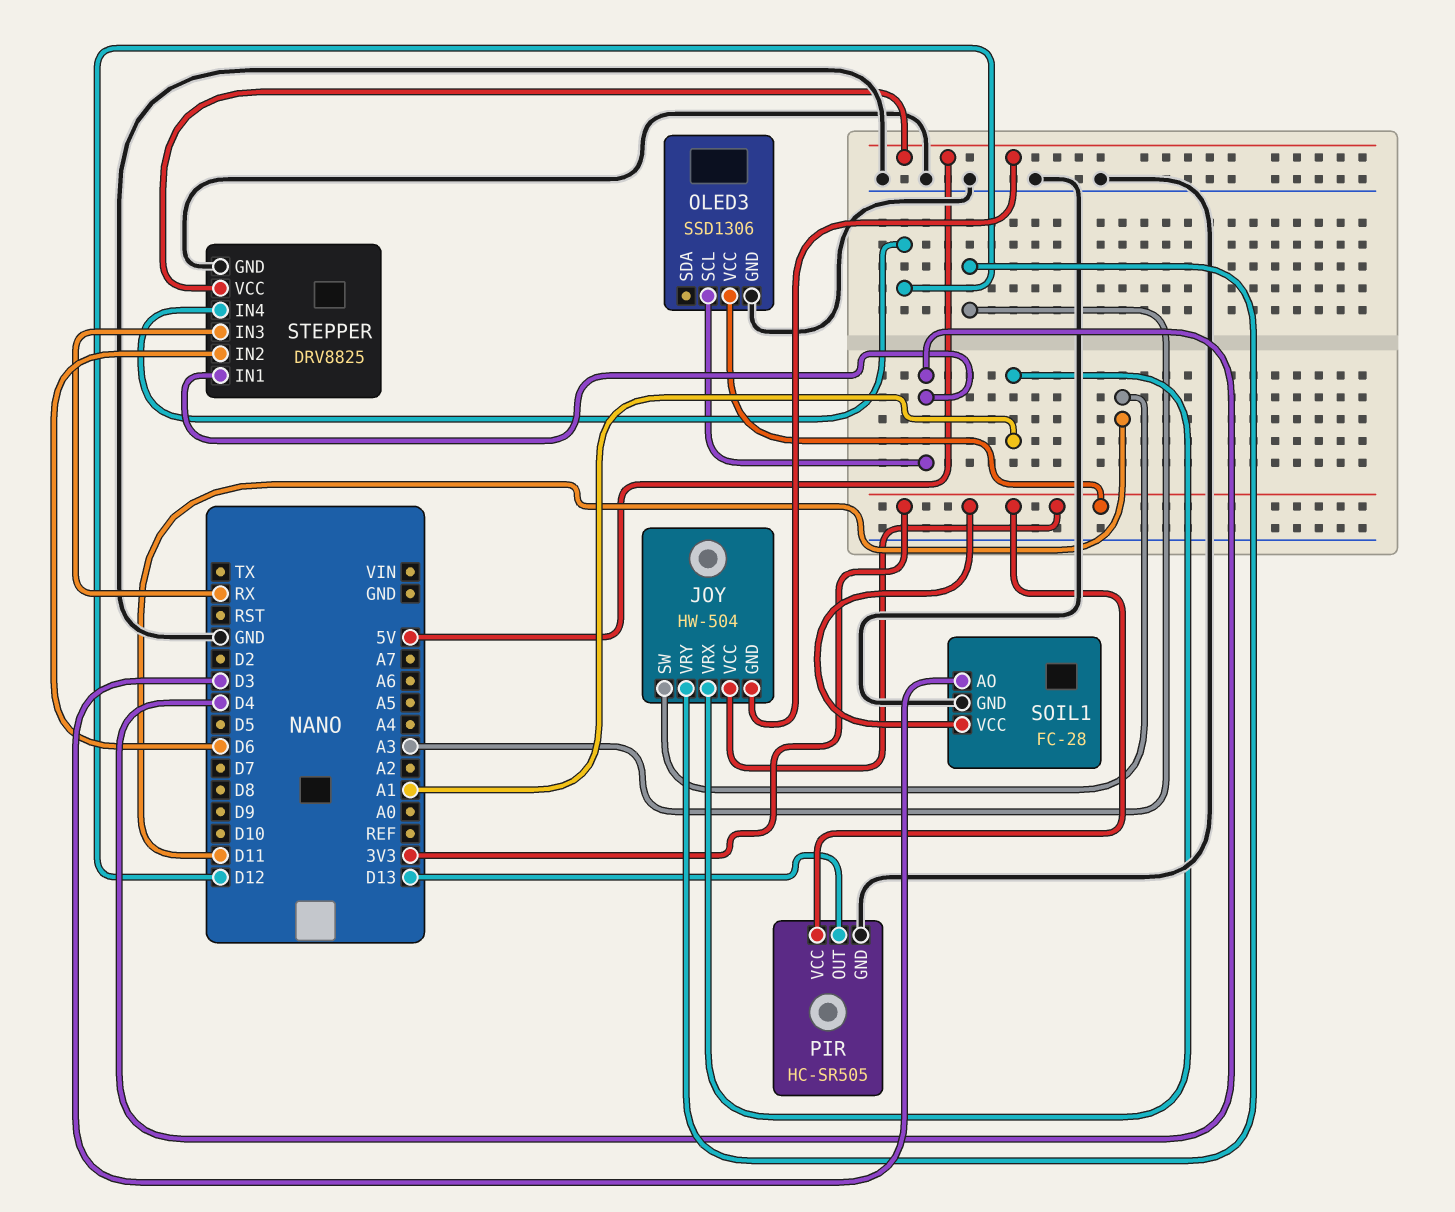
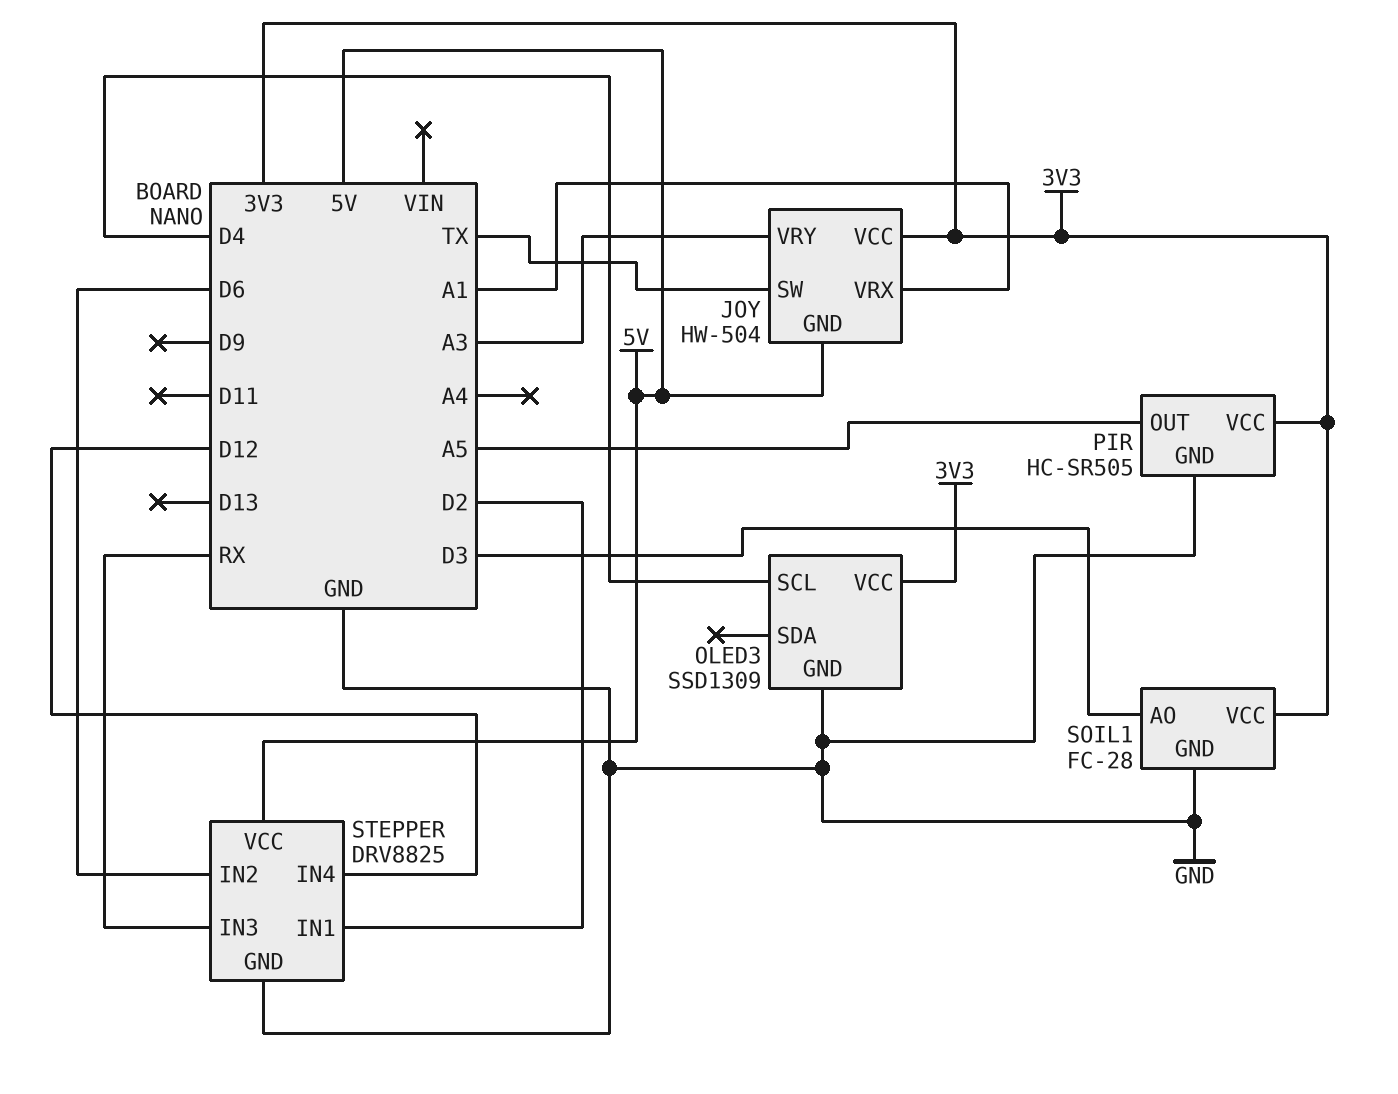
JOY pin SW: D11 -> TX
OLED3: SSD1306 -> SSD1309
PIR pin OUT: D13 -> A5
STEPPER pin IN1: D4 -> D2

